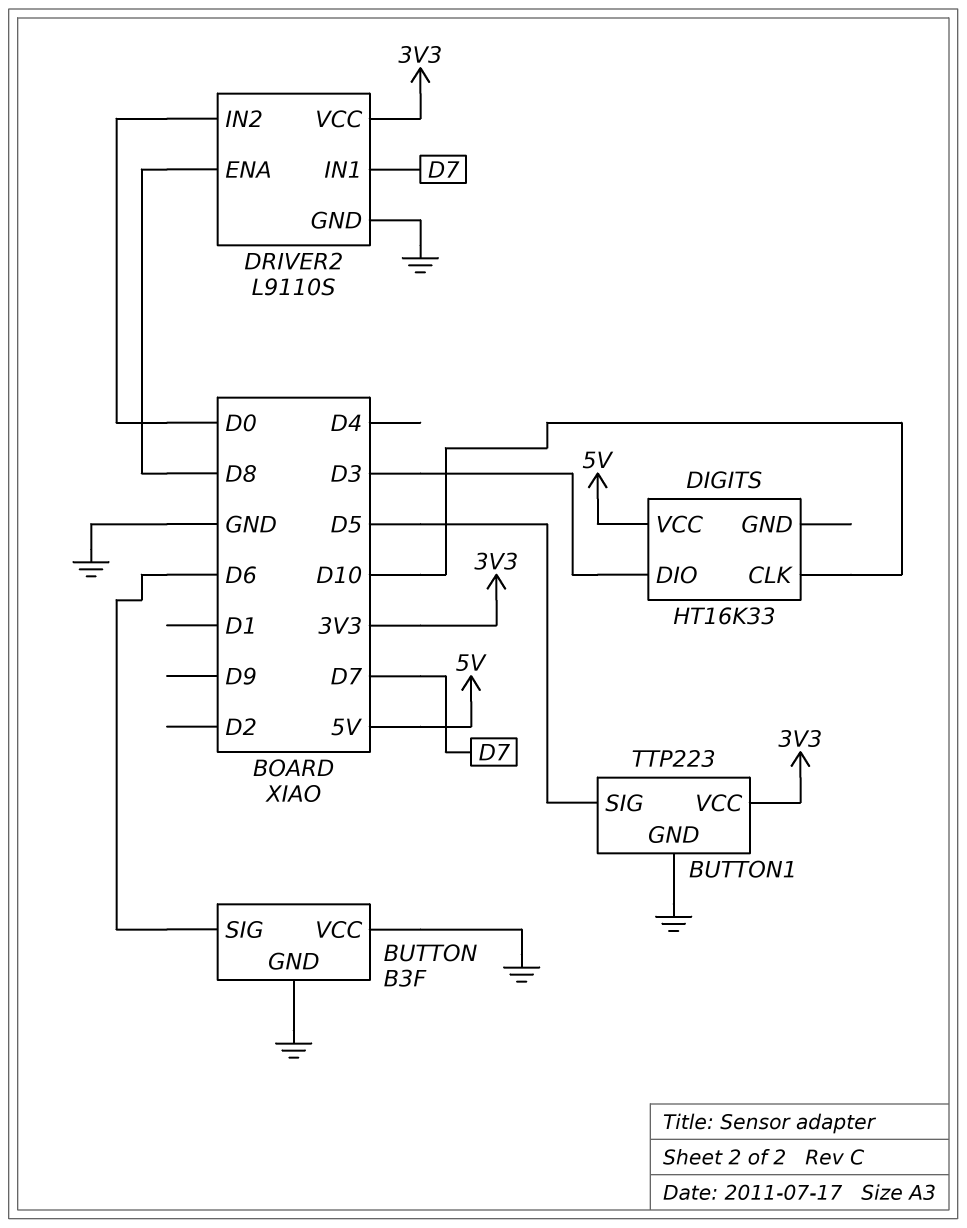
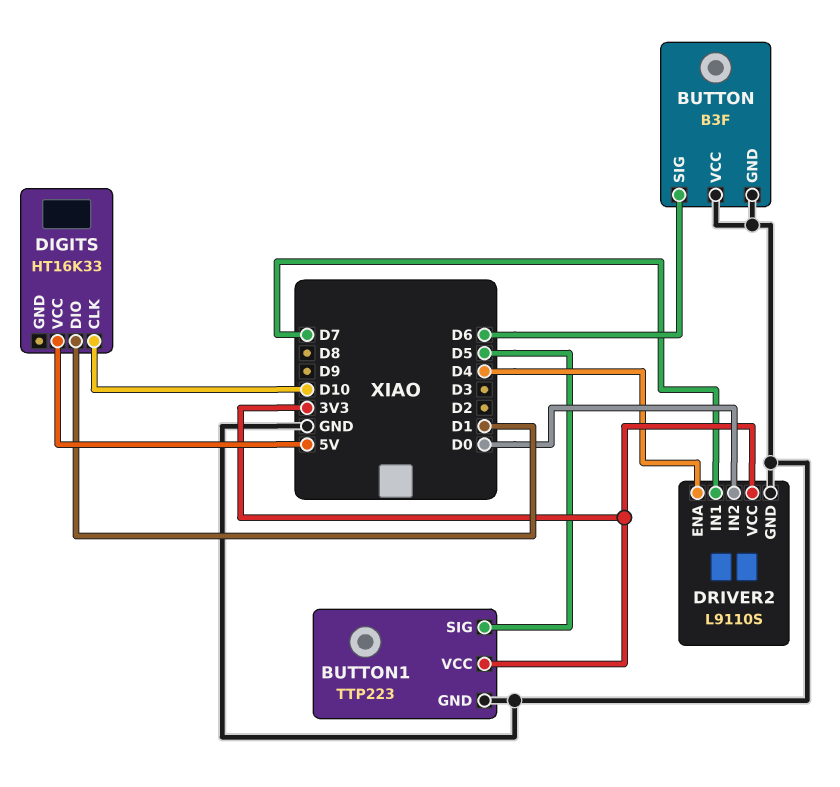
DIGITS pin DIO: D3 -> D1
DRIVER2 pin ENA: D8 -> D4

